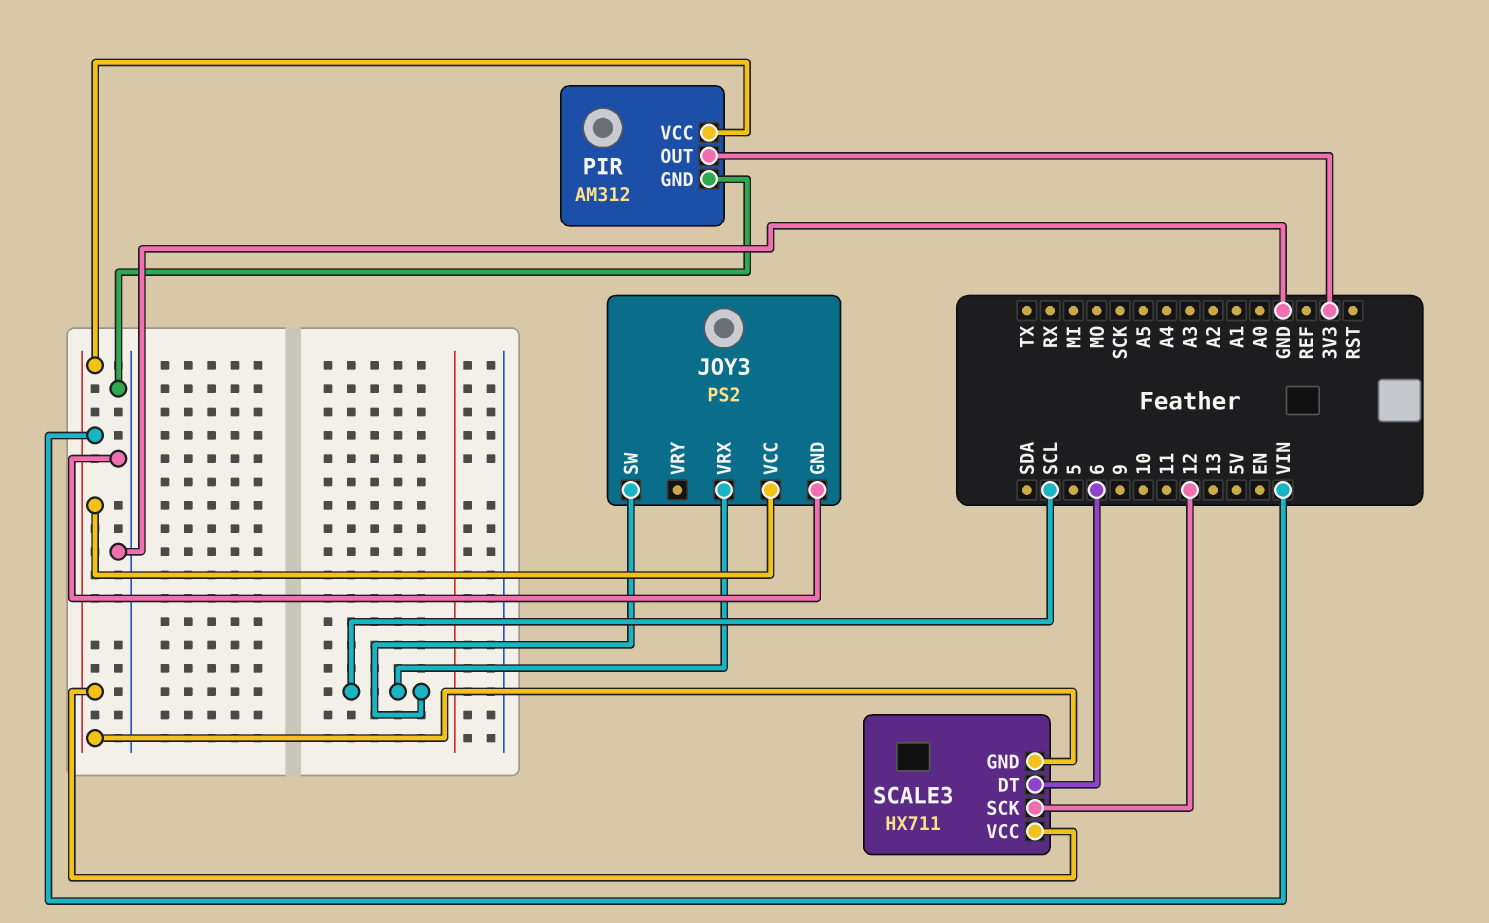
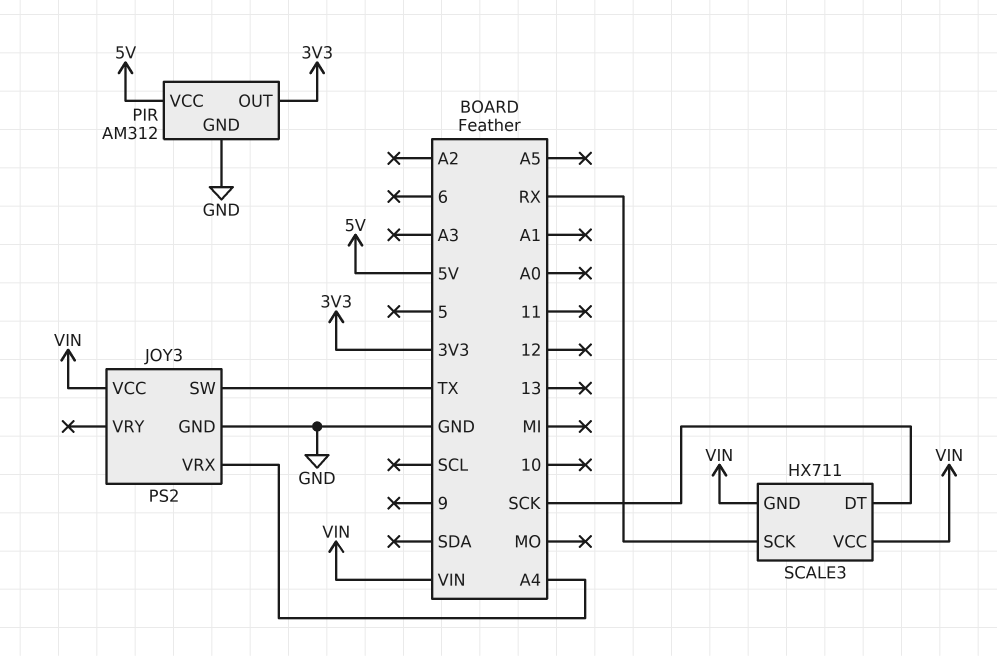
JOY3 pin SW: SCL -> TX
JOY3 pin VRX: SCL -> A4
PIR pin VCC: VIN -> 5V
SCALE3 pin DT: 6 -> SCK
SCALE3 pin SCK: 12 -> RX

